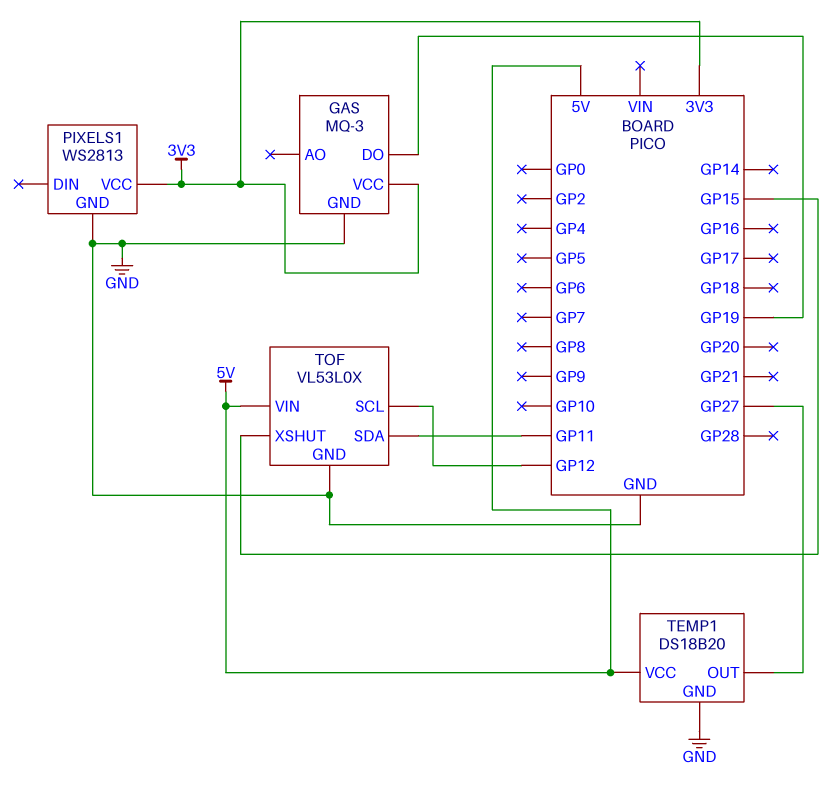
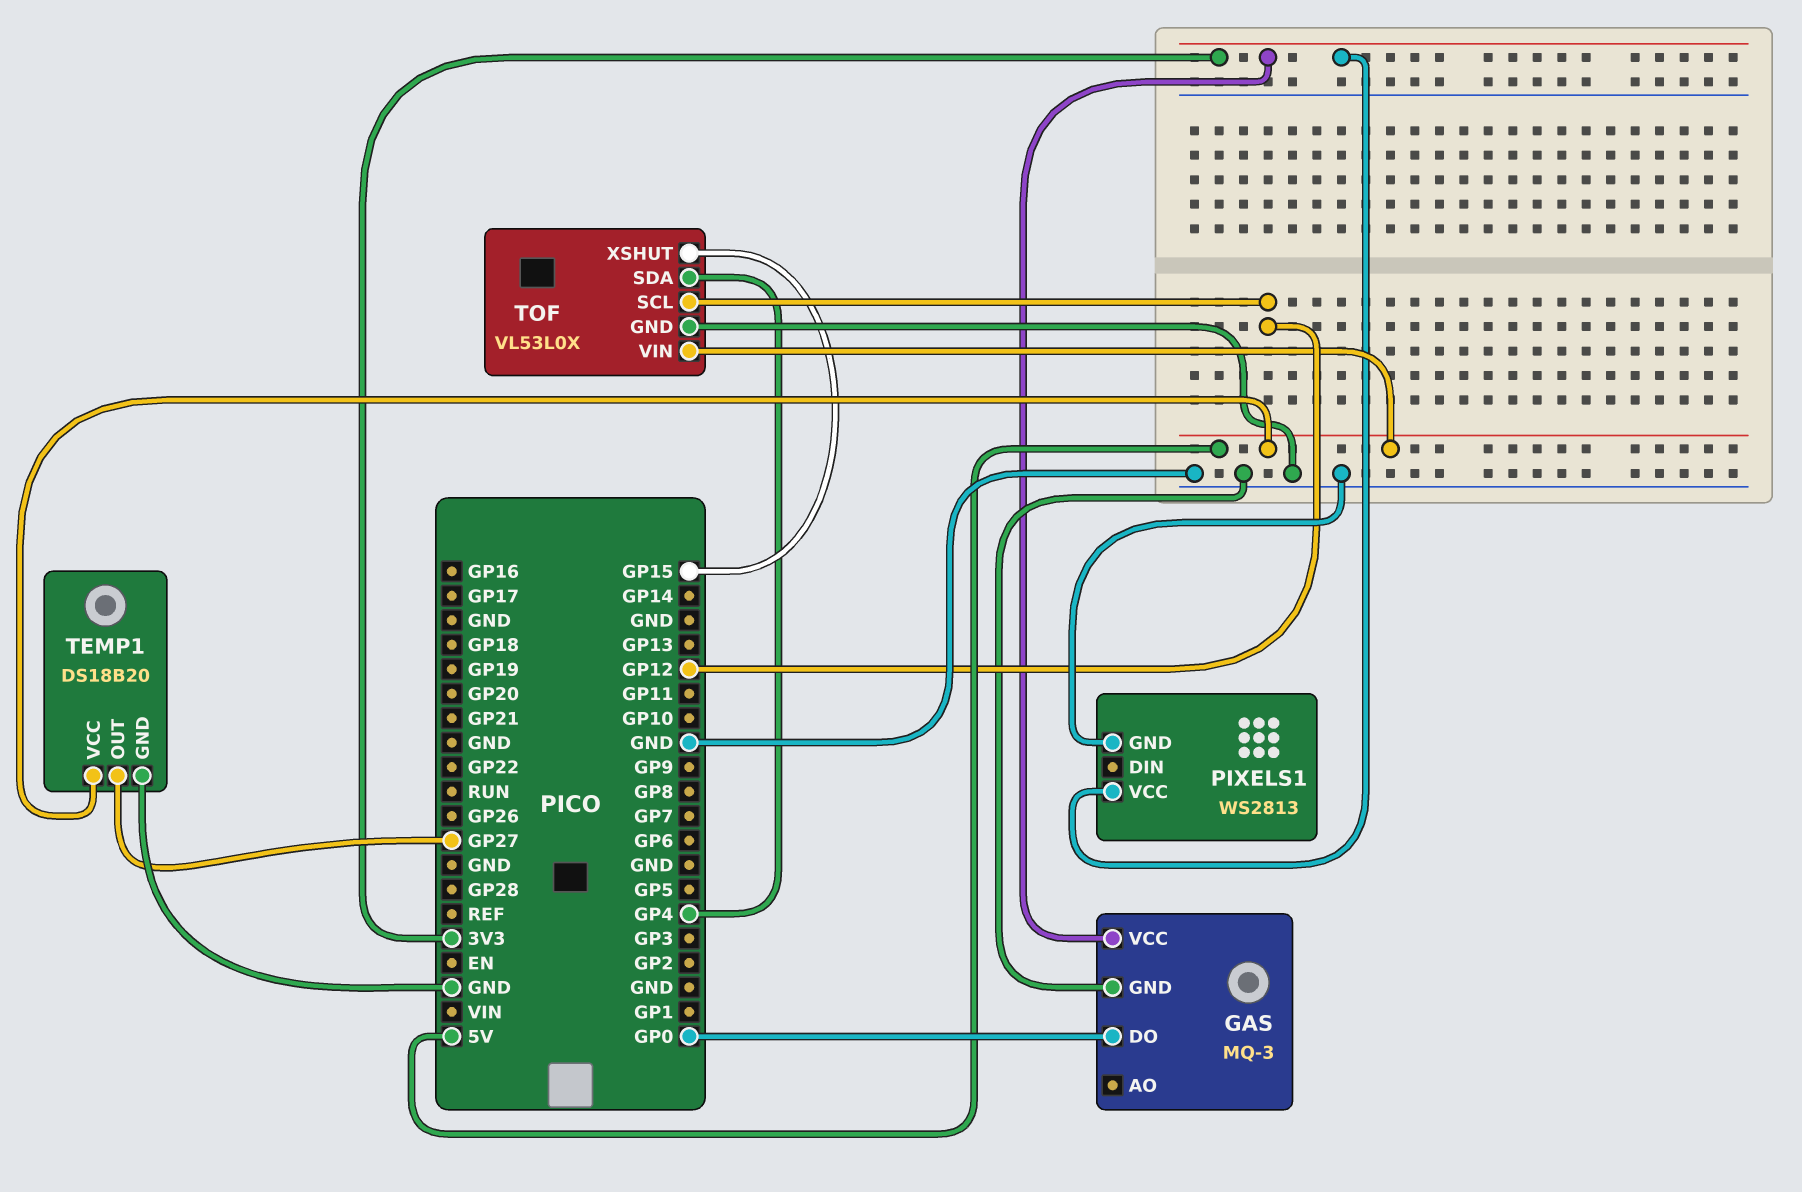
GAS pin DO: GP19 -> GP0
TOF pin SDA: GP11 -> GP4

